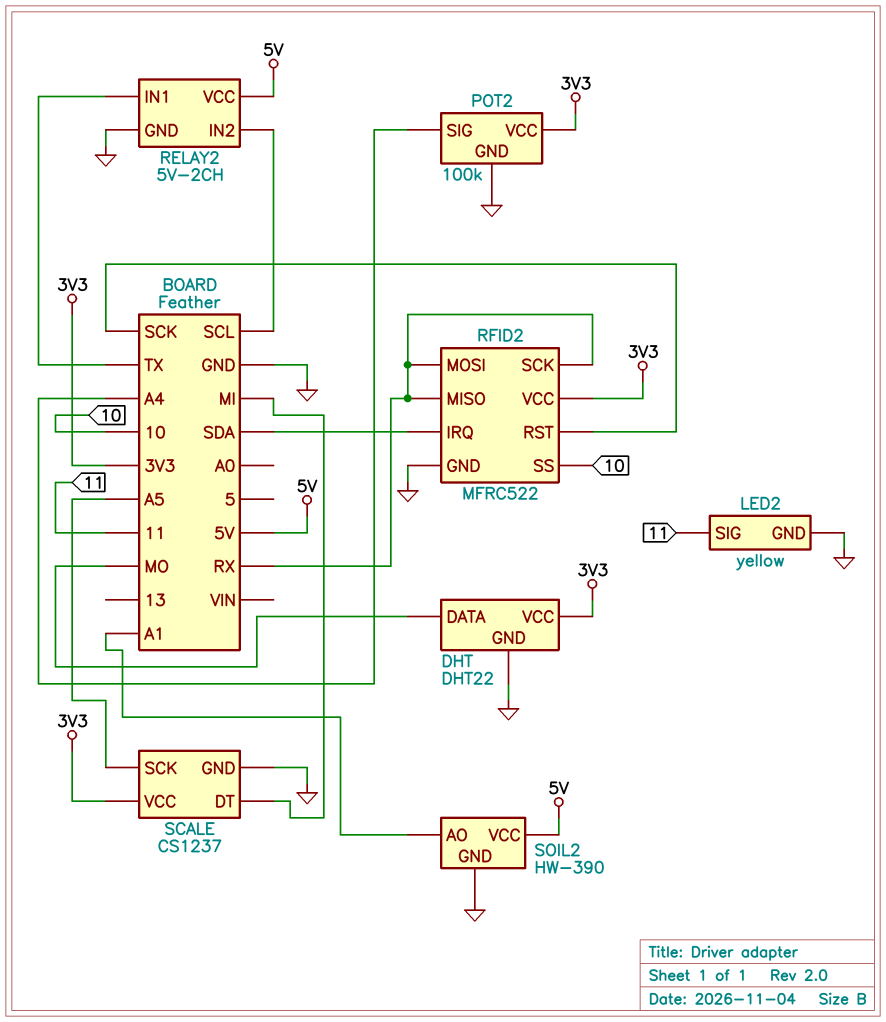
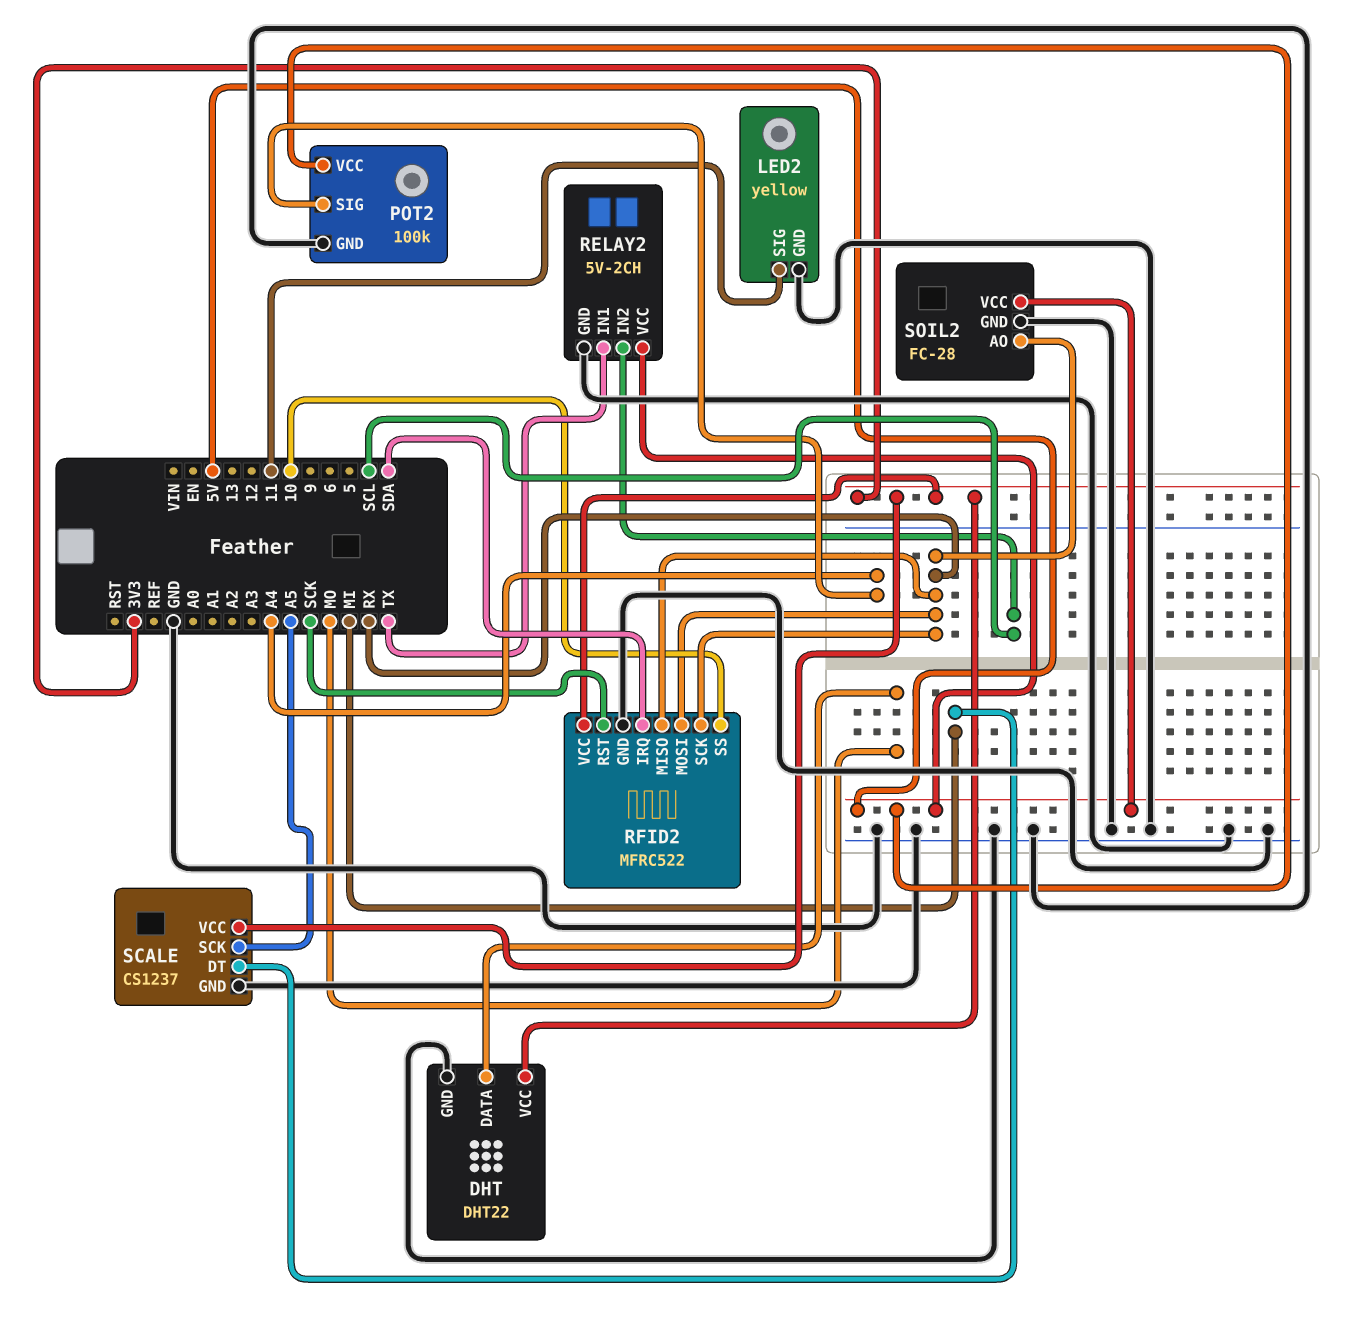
POT2 pin VCC: 3V3 -> 5V
SOIL2: HW-390 -> FC-28
SOIL2 pin AO: A1 -> RX

